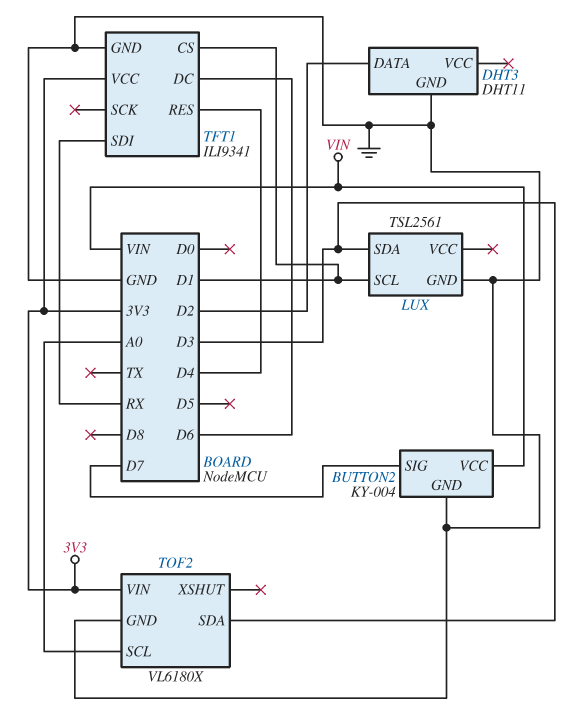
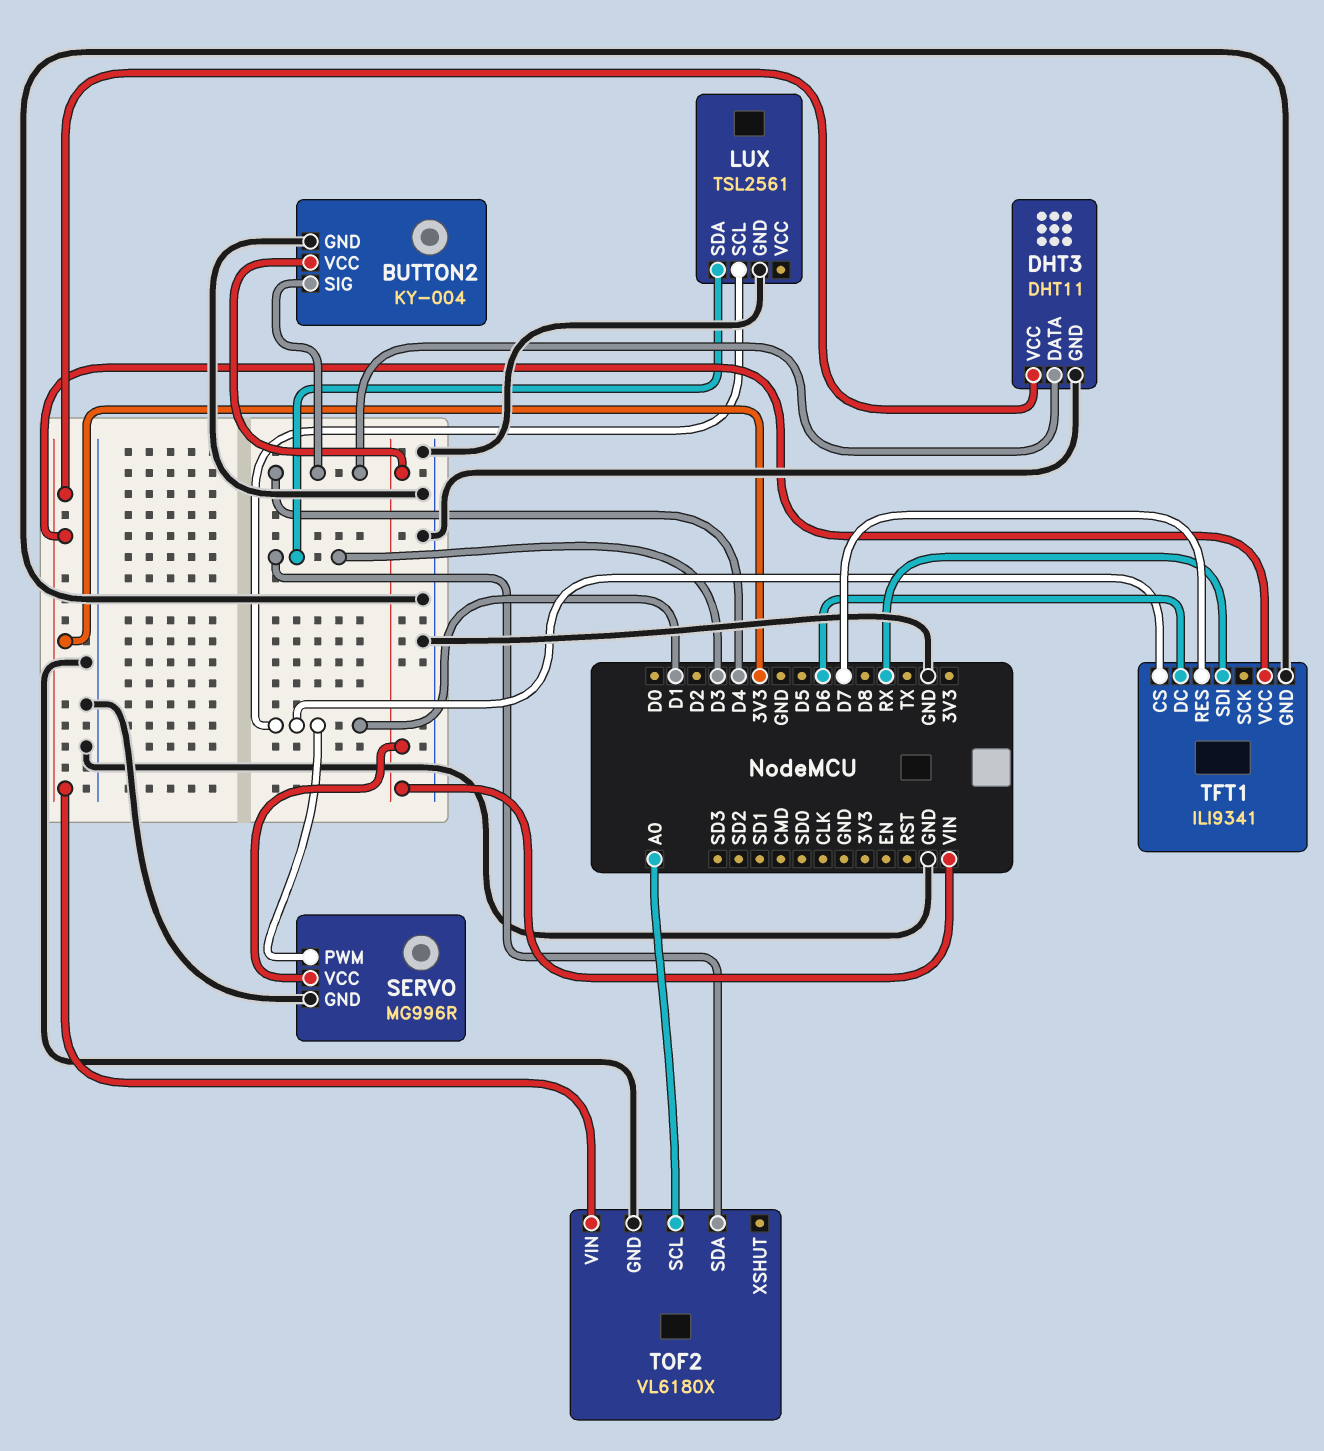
BUTTON2 pin SIG: D7 -> D4
DHT3 pin DATA: D2 -> D4
DHT3 pin VCC: none -> 3V3
SERVO: none -> MG996R
SERVO pin GND: none -> GND
SERVO pin PWM: none -> D1
SERVO pin VCC: none -> VIN
TFT1 pin RES: D4 -> D7

